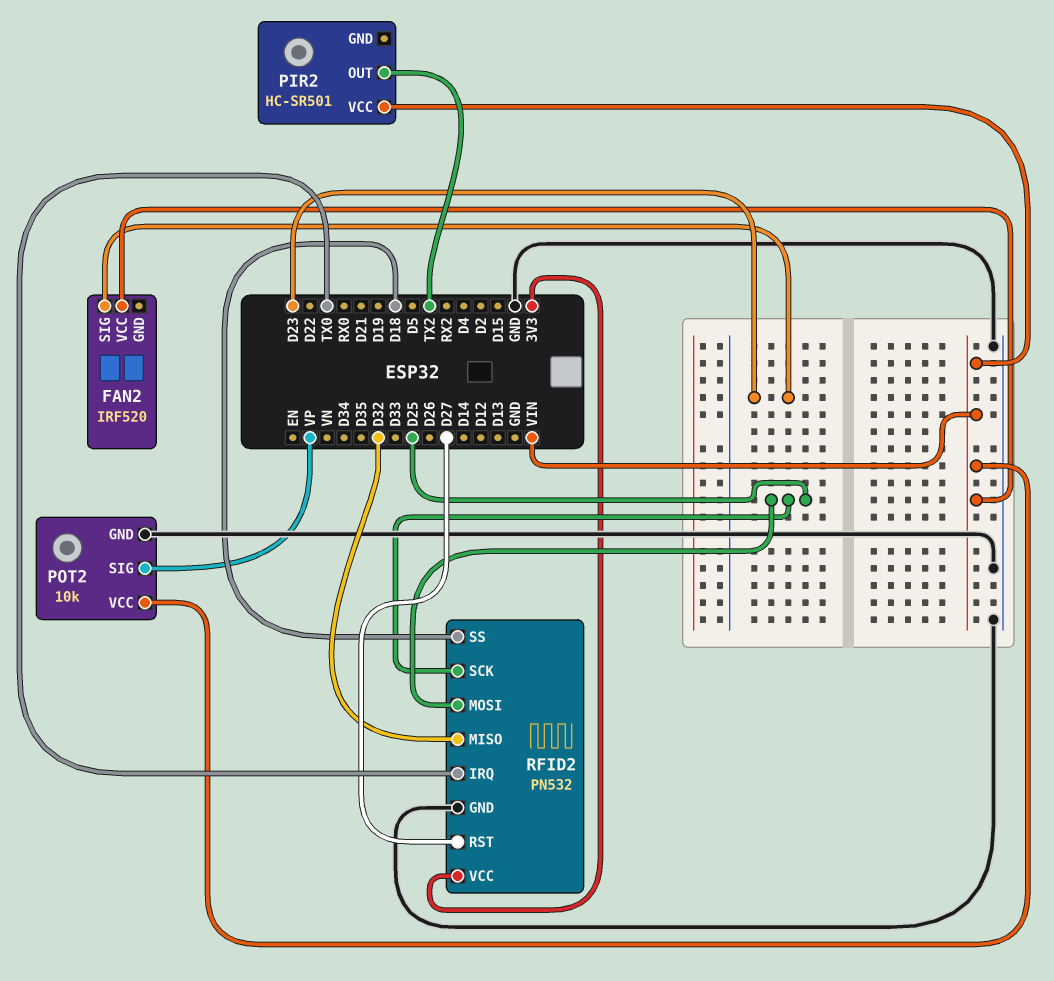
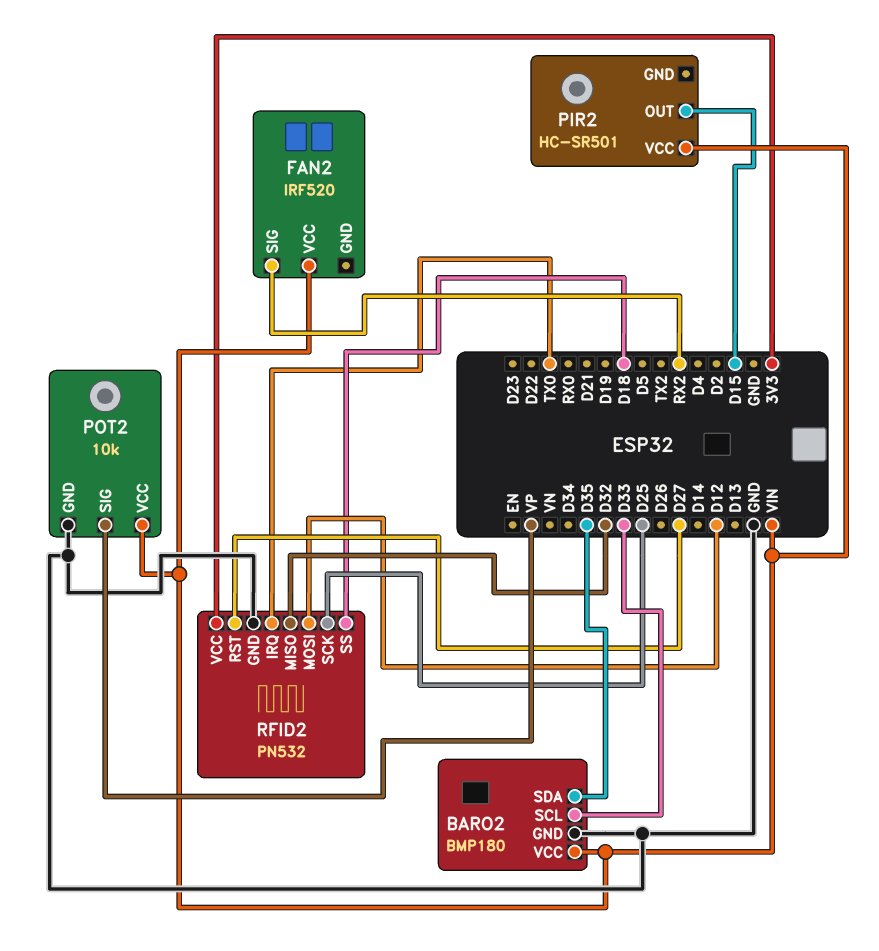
BARO2: none -> BMP180
BARO2 pin GND: none -> GND
BARO2 pin SCL: none -> D33
BARO2 pin SDA: none -> D35
BARO2 pin VCC: none -> VIN
FAN2 pin SIG: D23 -> RX2
PIR2 pin OUT: TX2 -> D15
RFID2 pin MOSI: D25 -> D12

